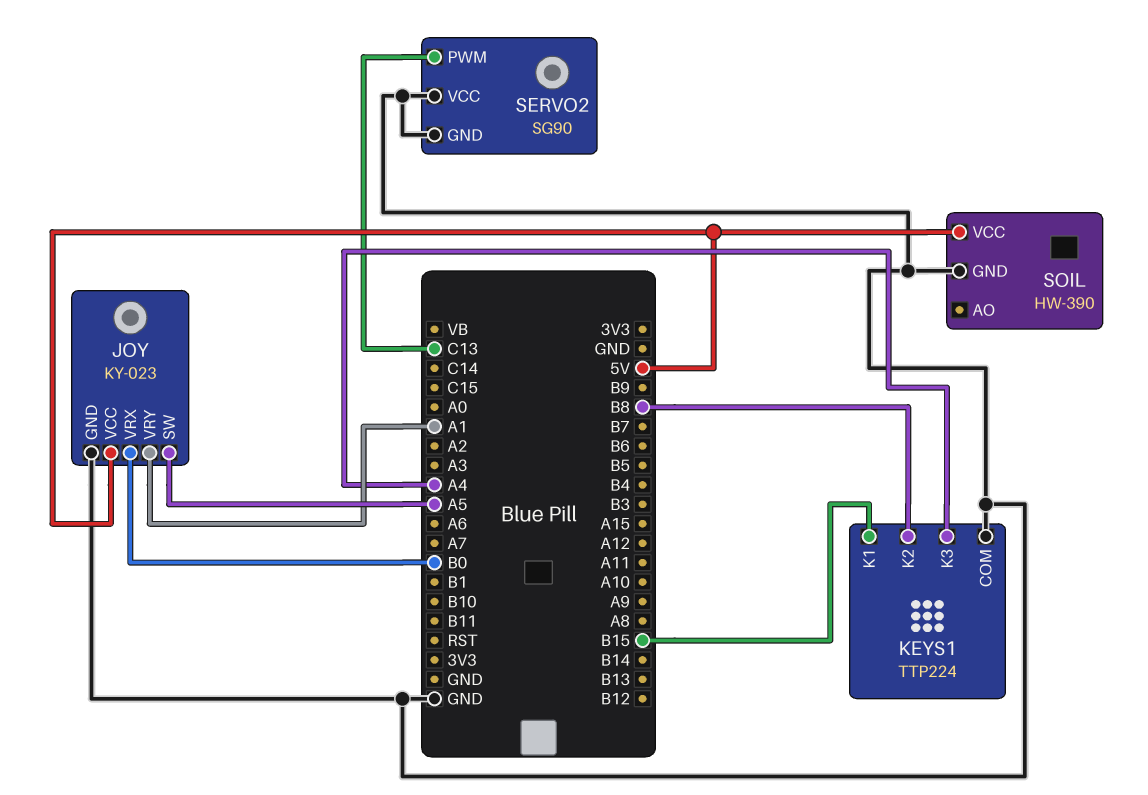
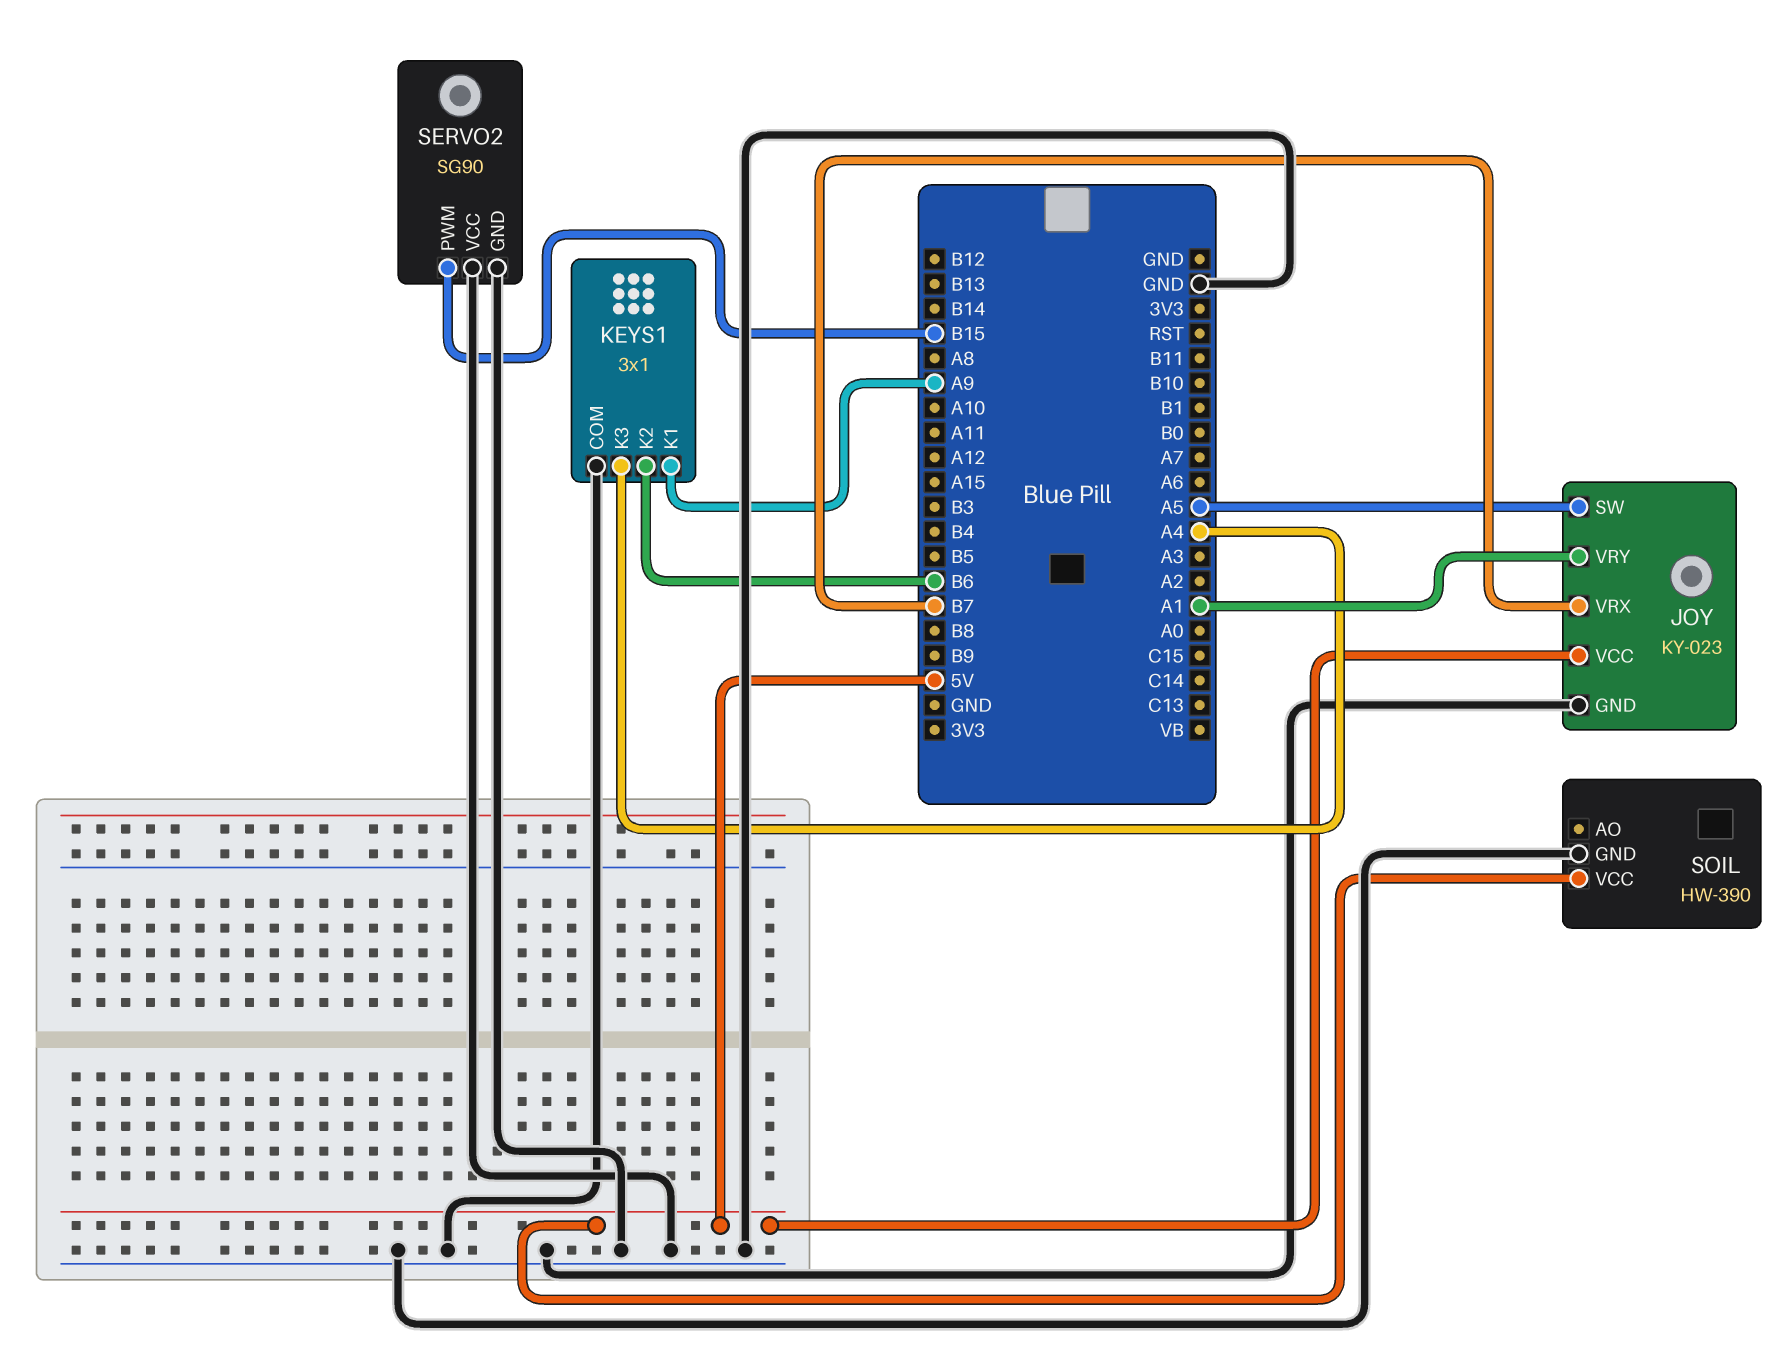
JOY pin VRX: B0 -> B7
KEYS1: TTP224 -> 3x1
KEYS1 pin K1: B15 -> A9
KEYS1 pin K2: B8 -> B6
SERVO2 pin PWM: C13 -> B15

